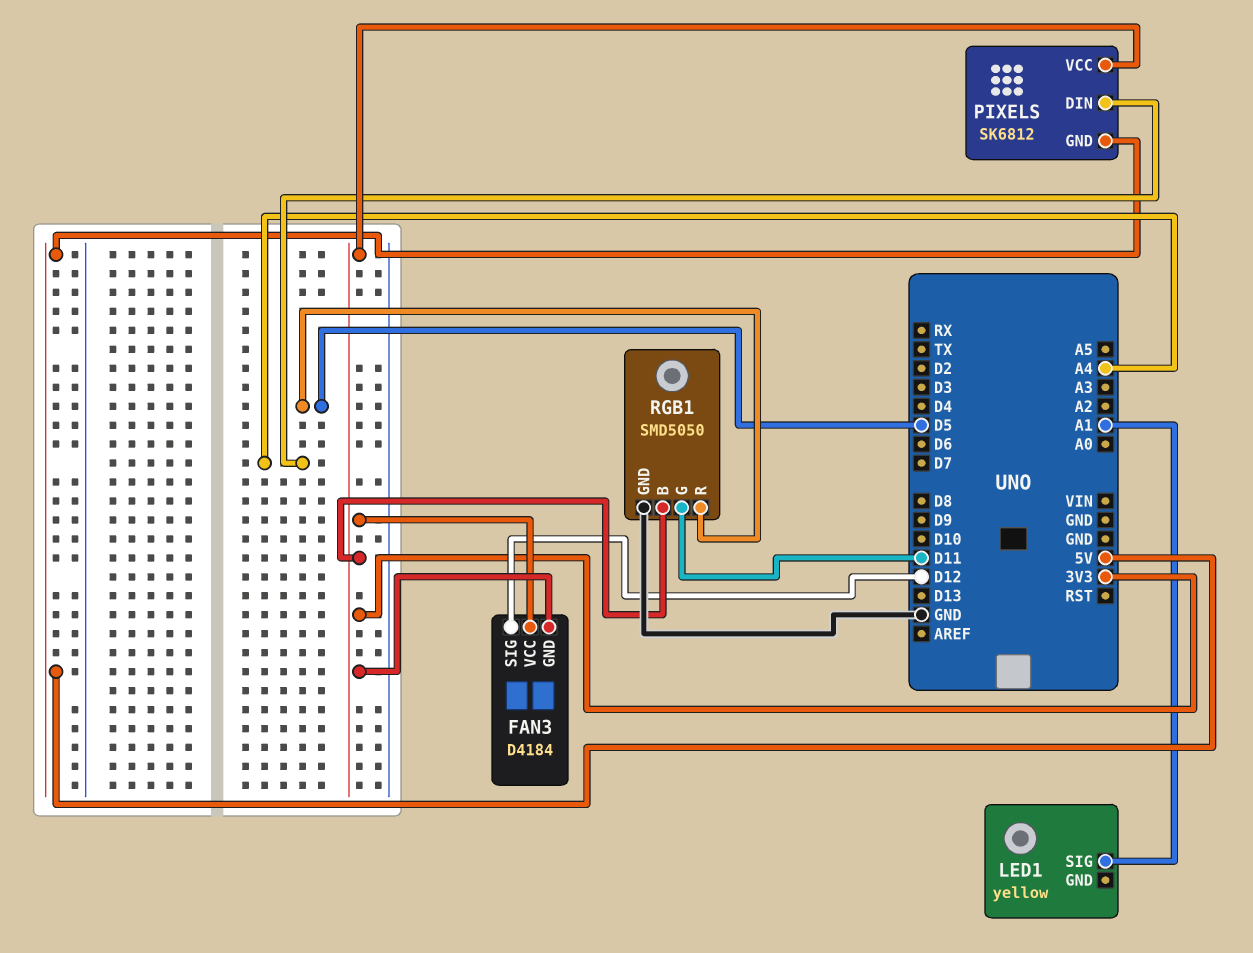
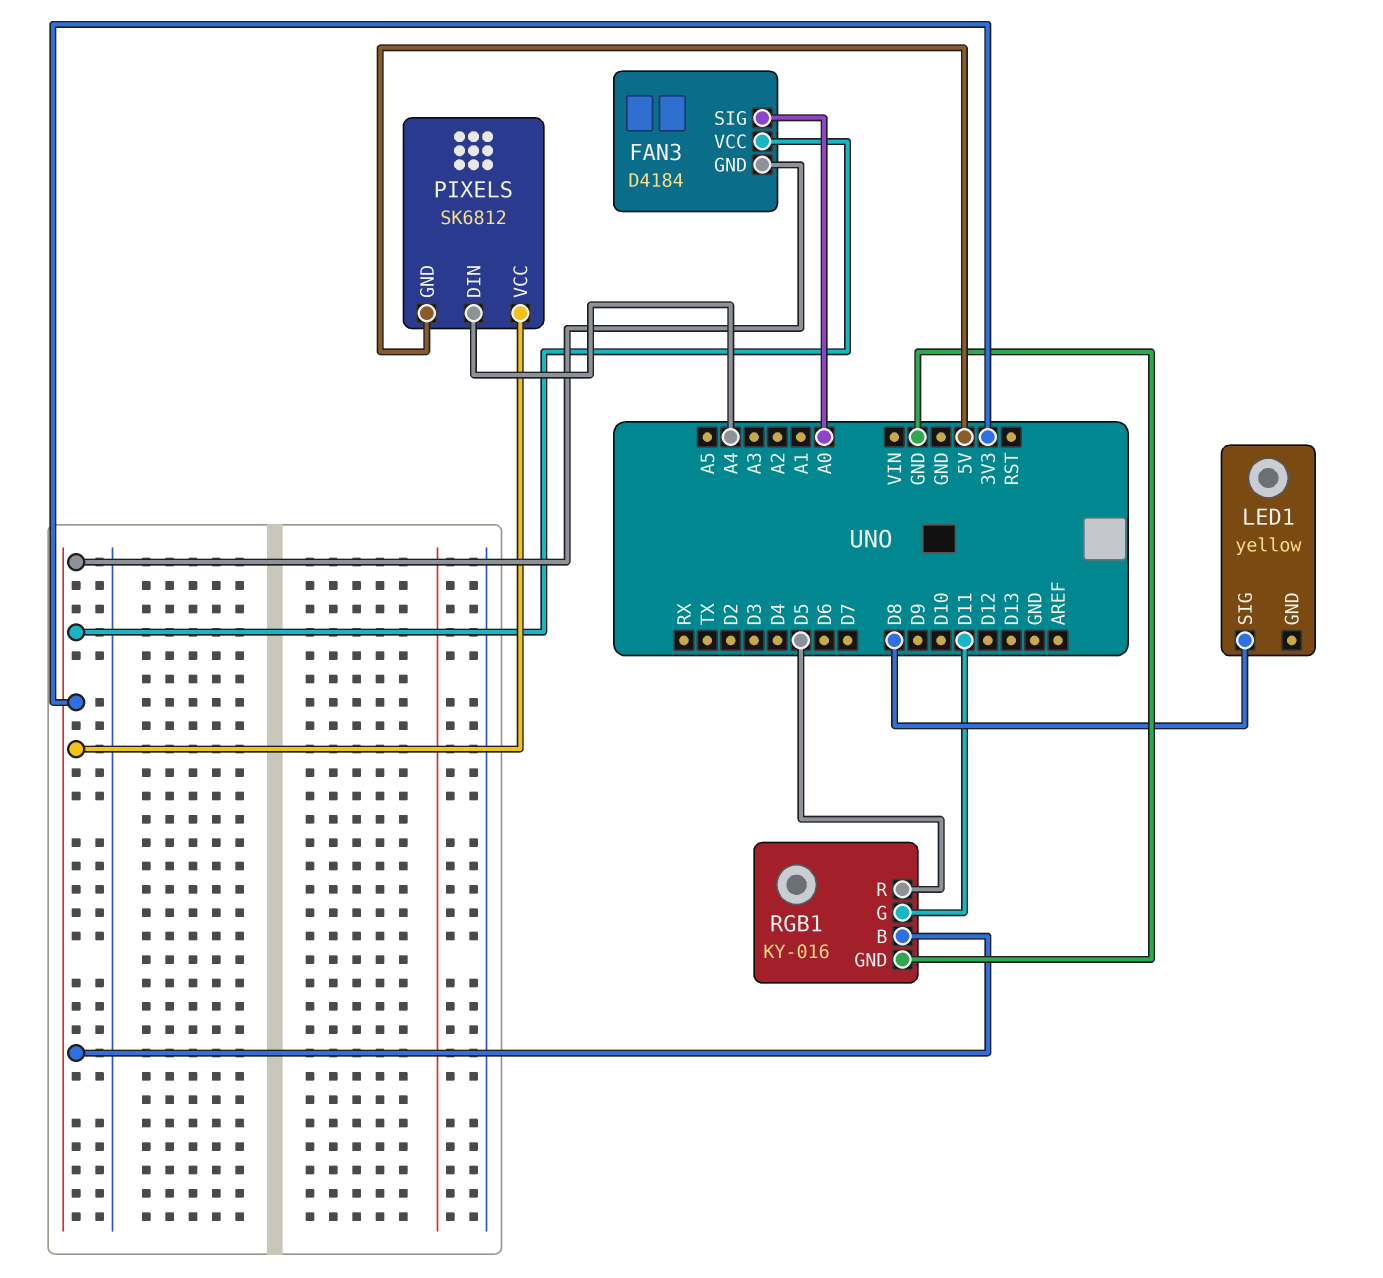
FAN3 pin SIG: D12 -> A0
LED1 pin SIG: A1 -> D8
RGB1: SMD5050 -> KY-016

